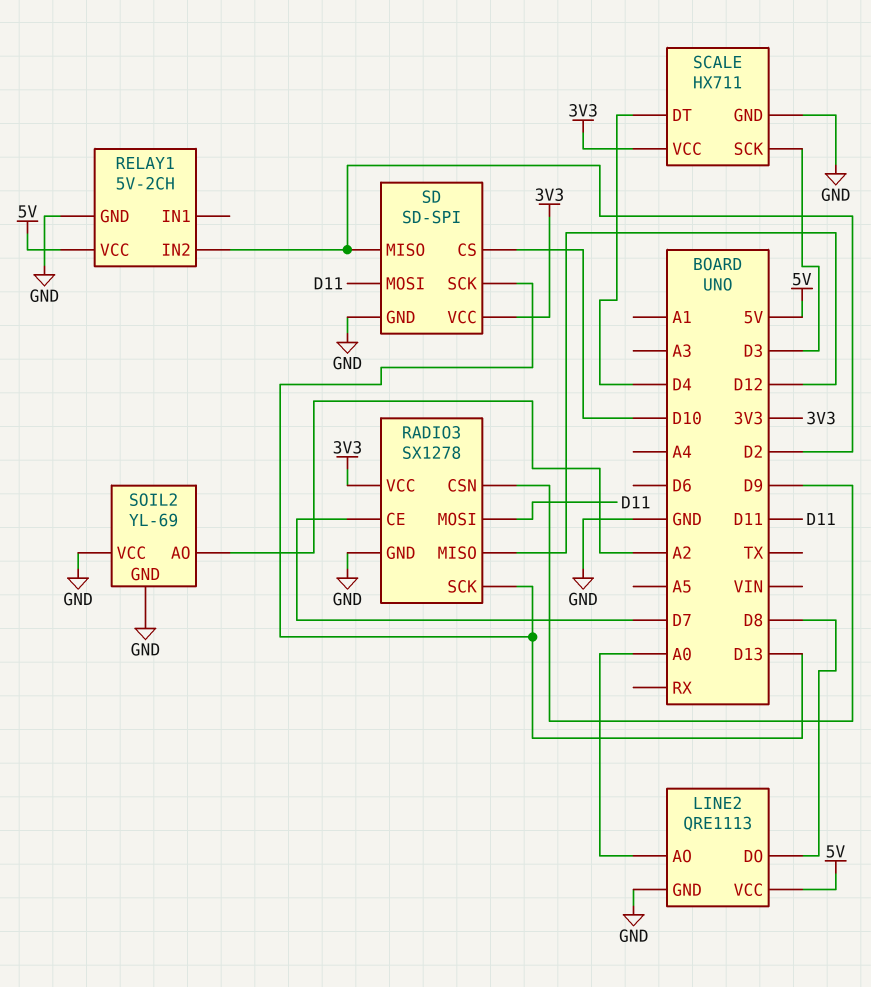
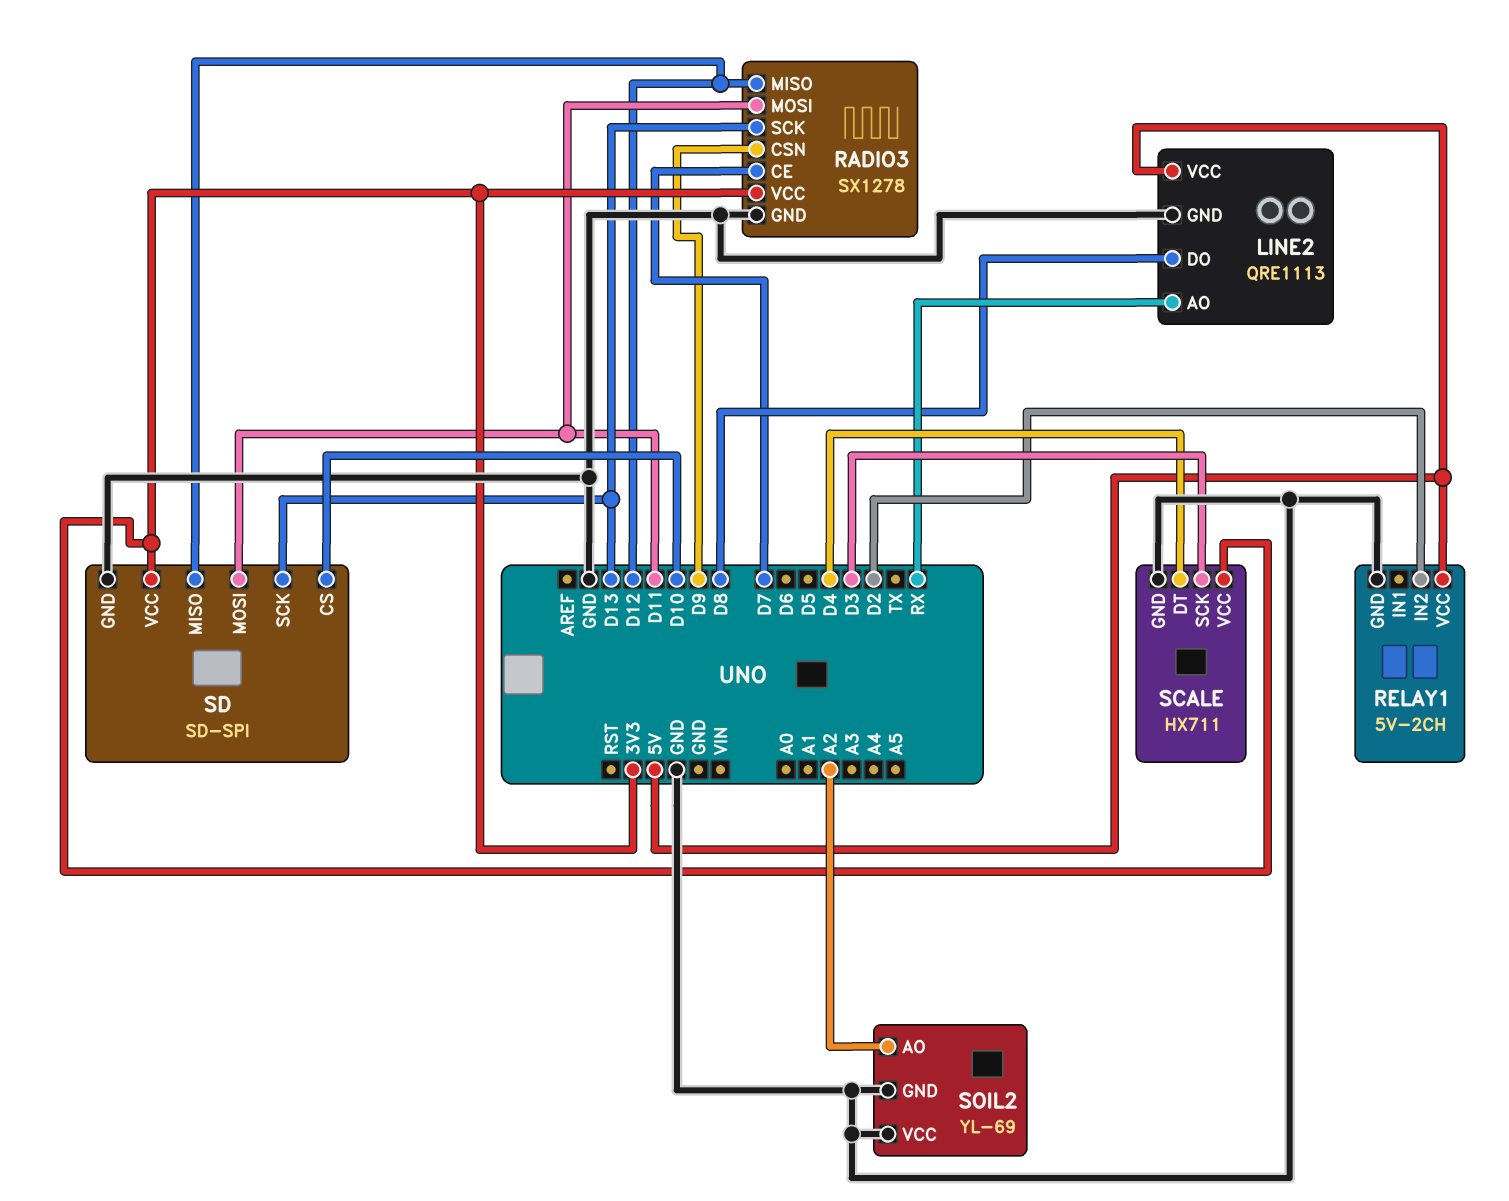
LINE2 pin AO: A0 -> RX
SD pin MISO: D2 -> D12

